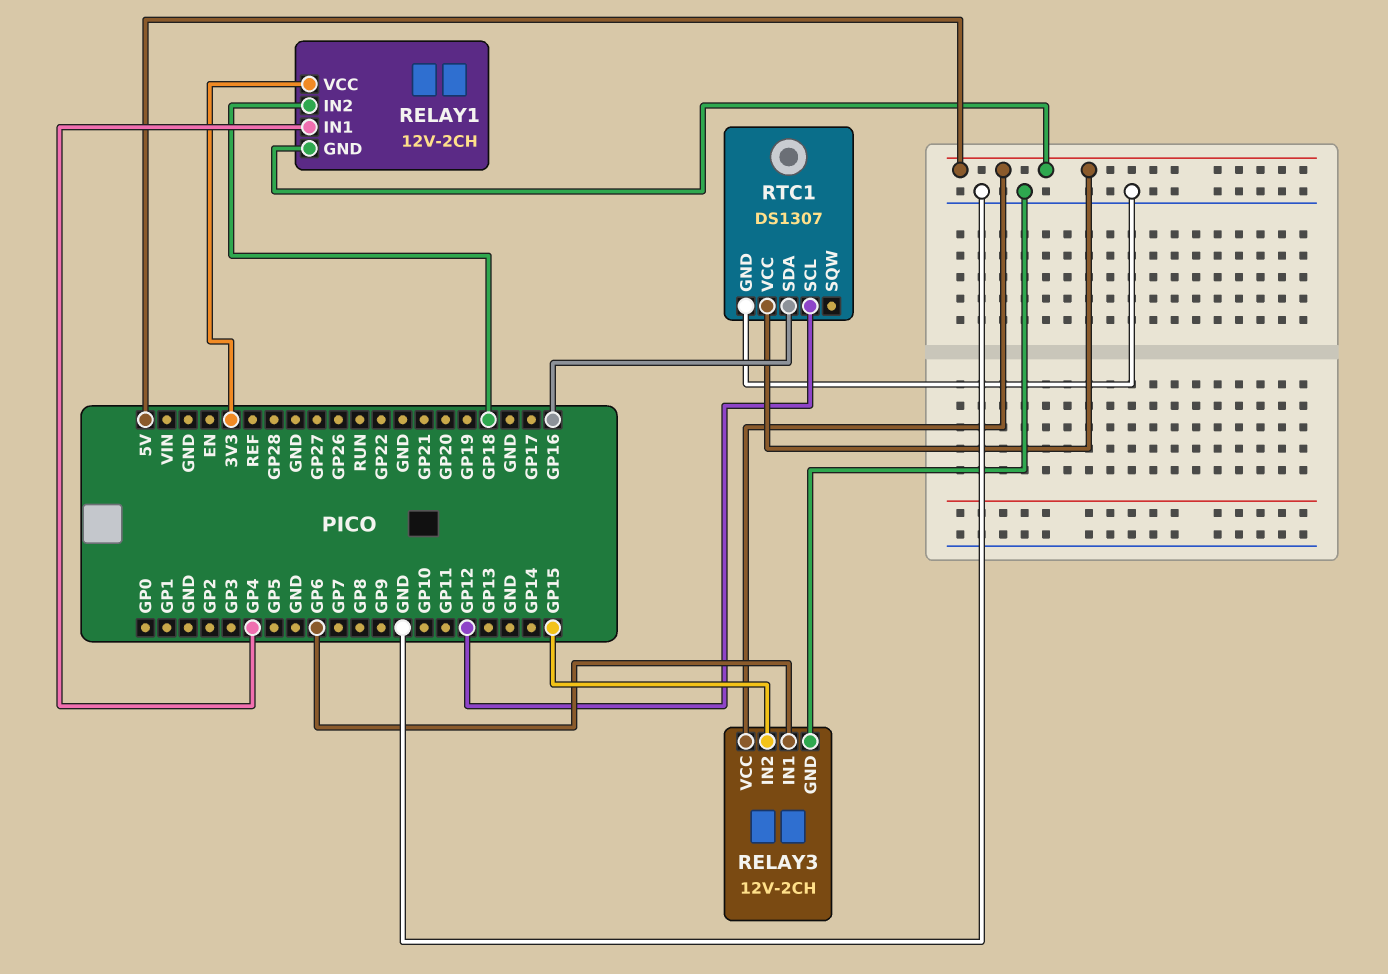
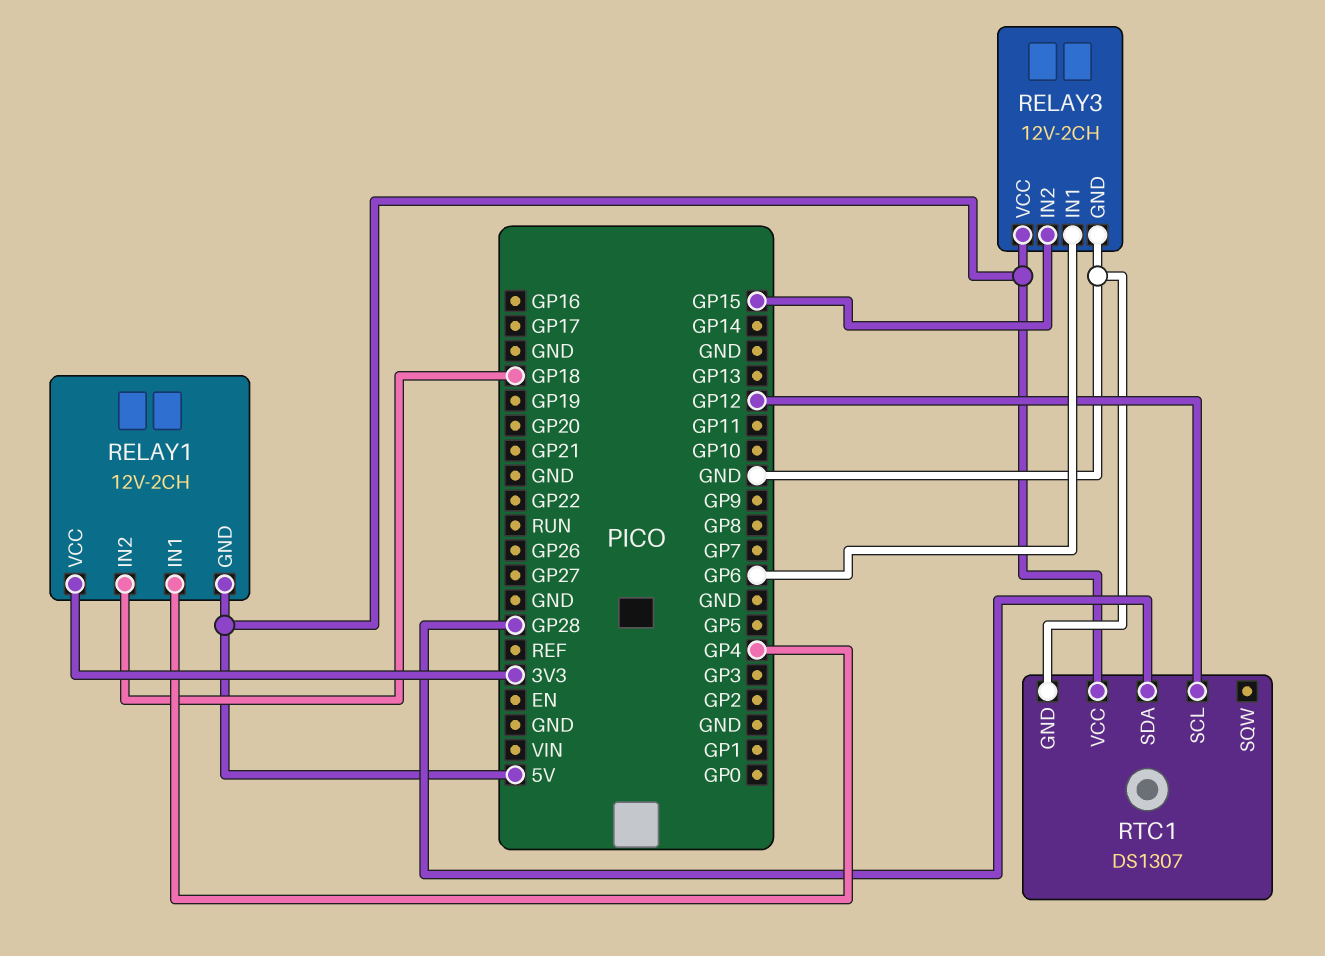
RTC1 pin SDA: GP16 -> GP28

